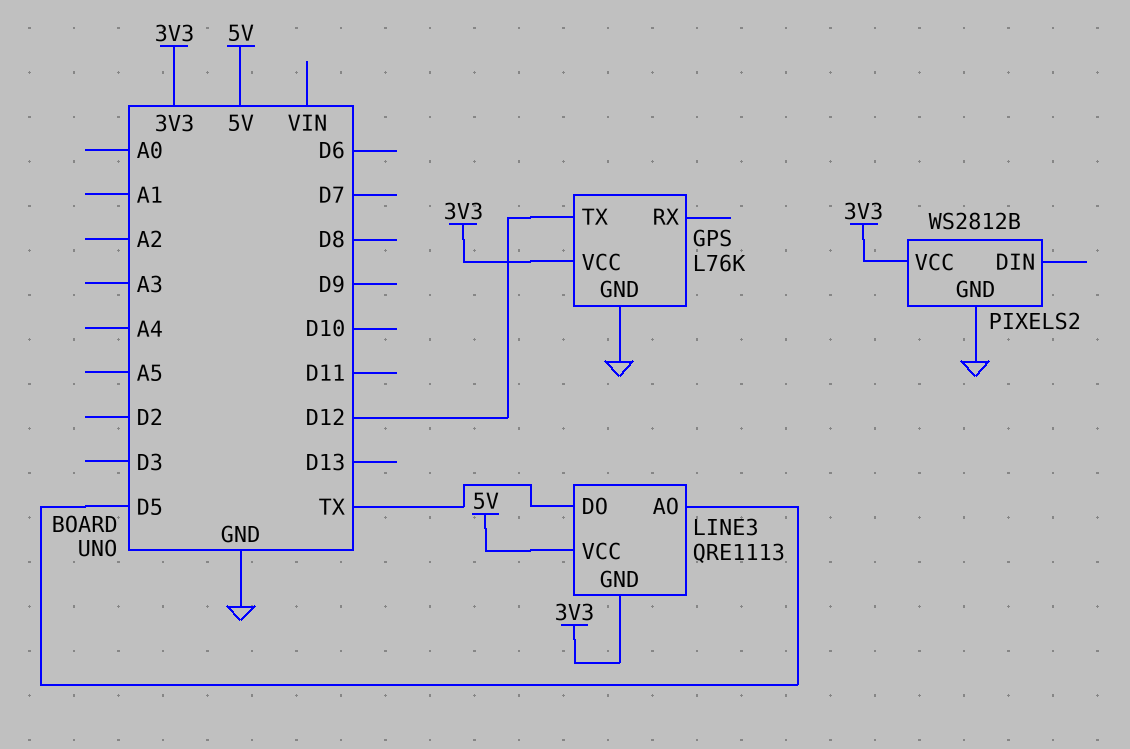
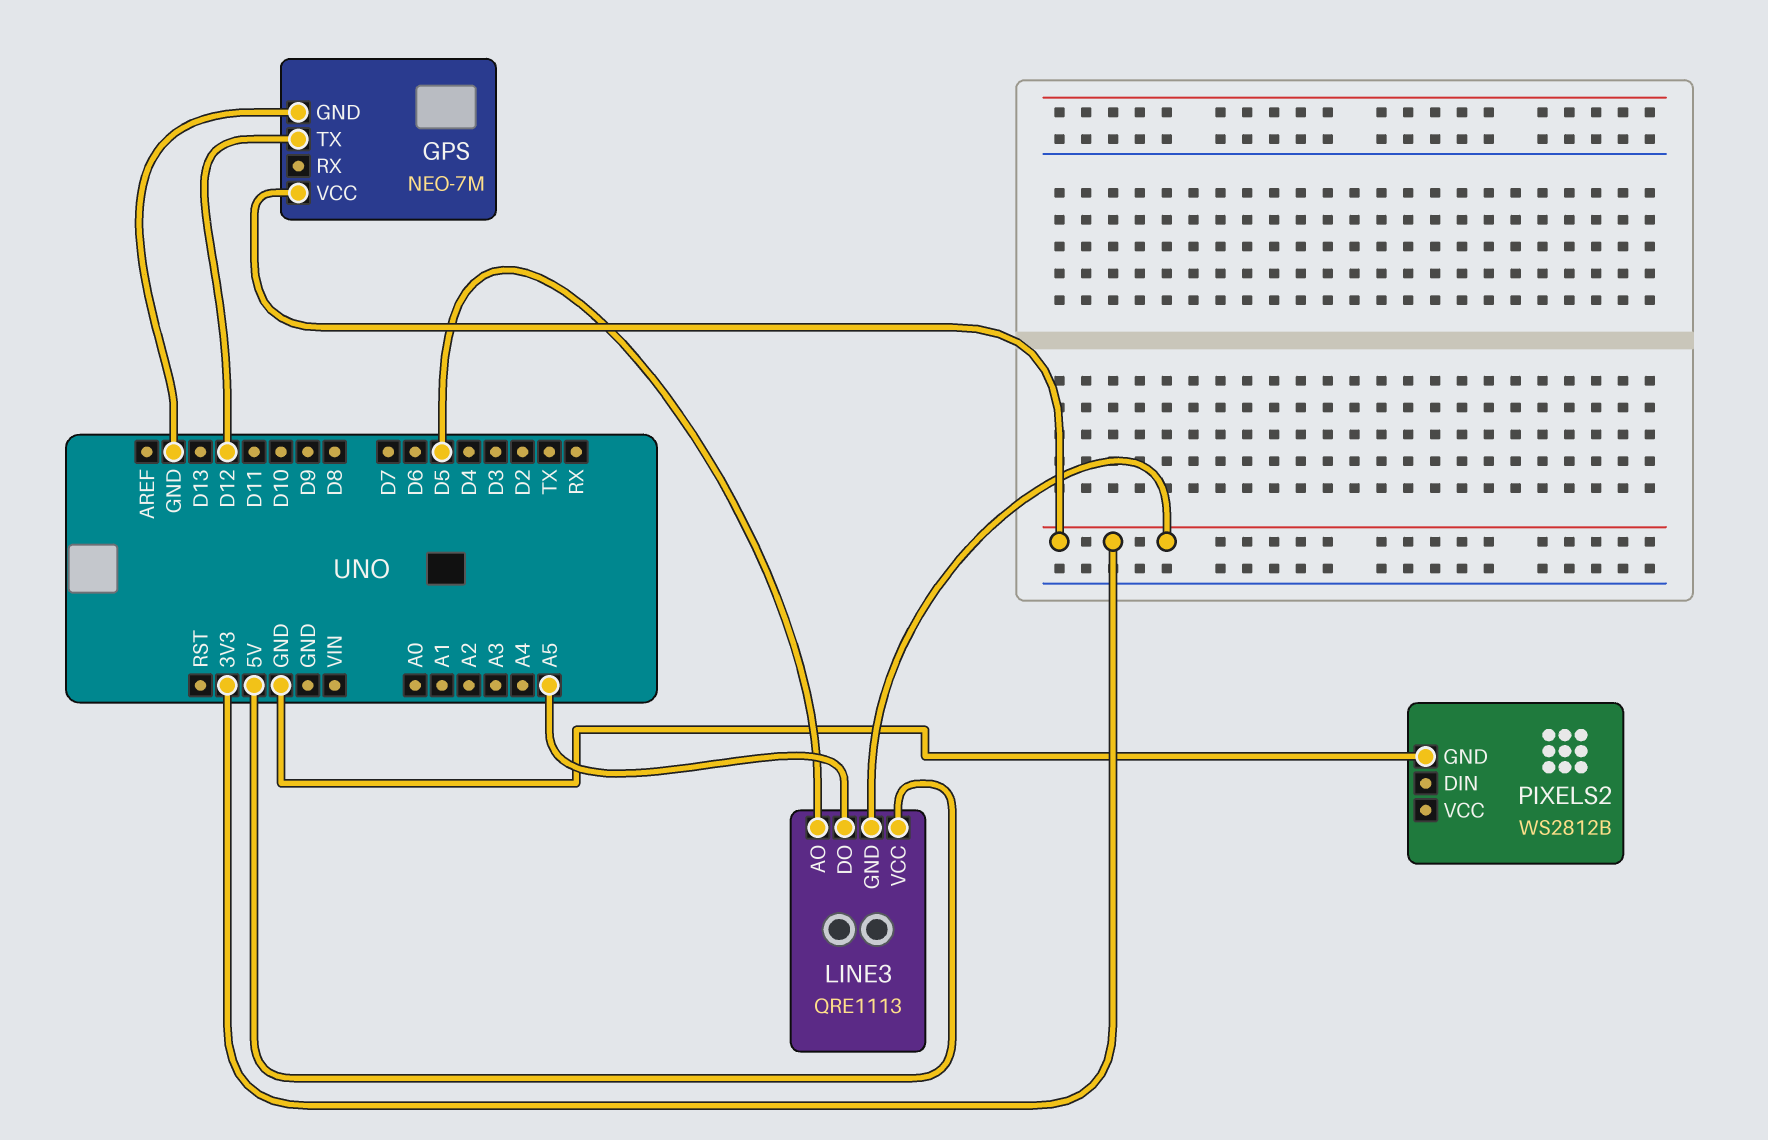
GPS: L76K -> NEO-7M
LINE3 pin DO: TX -> A5
PIXELS2 pin VCC: 3V3 -> none

